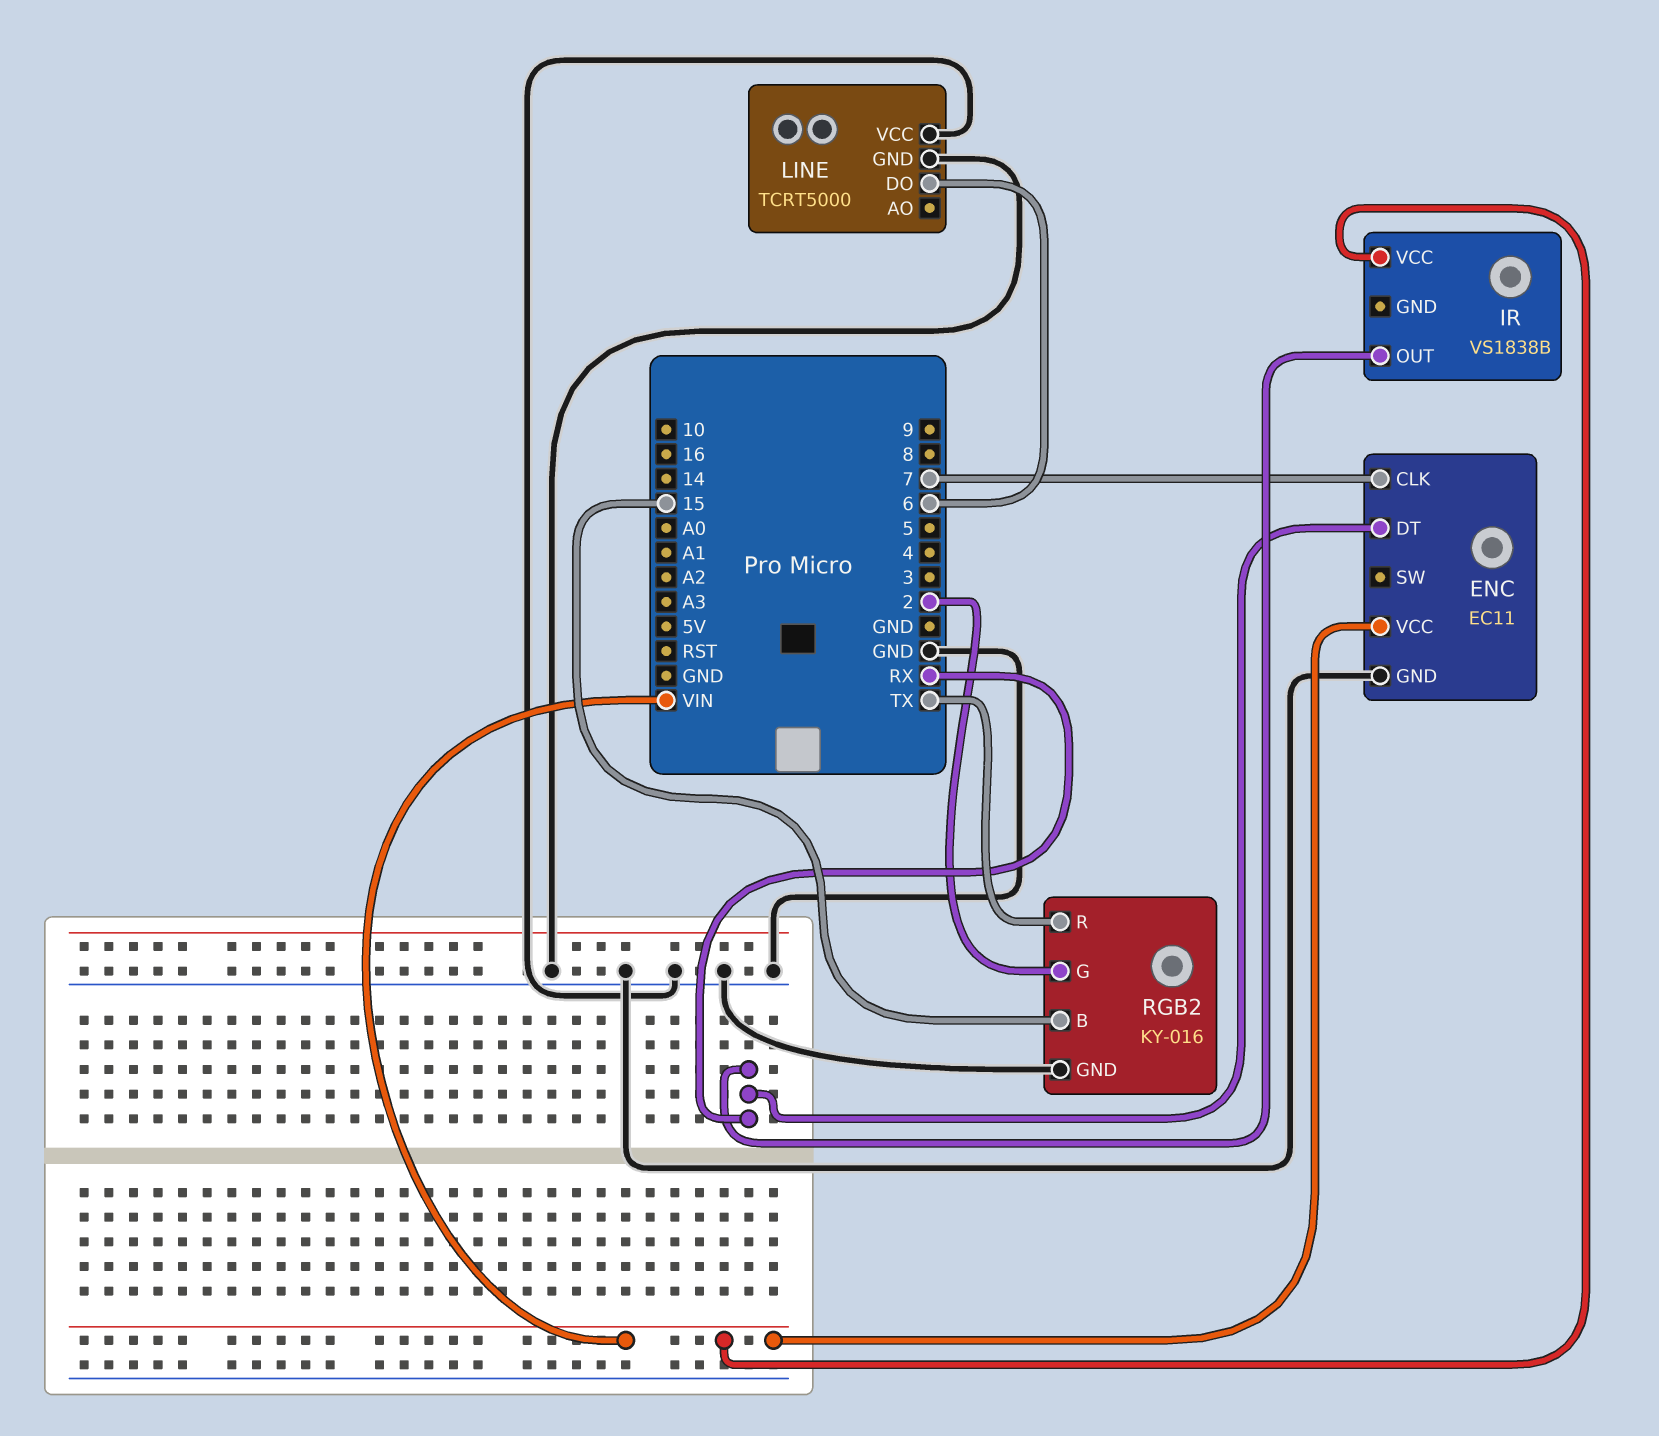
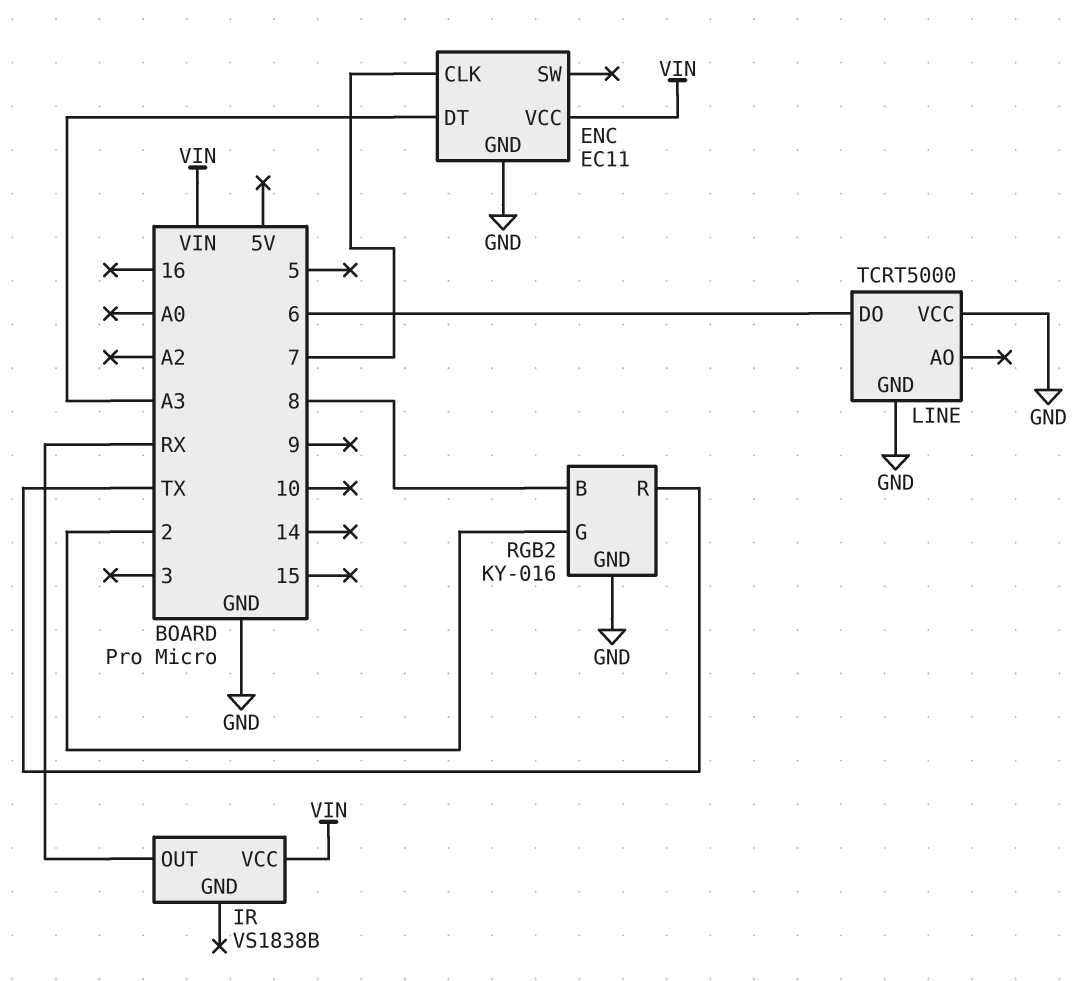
ENC pin DT: RX -> A3
RGB2 pin B: 15 -> 8

